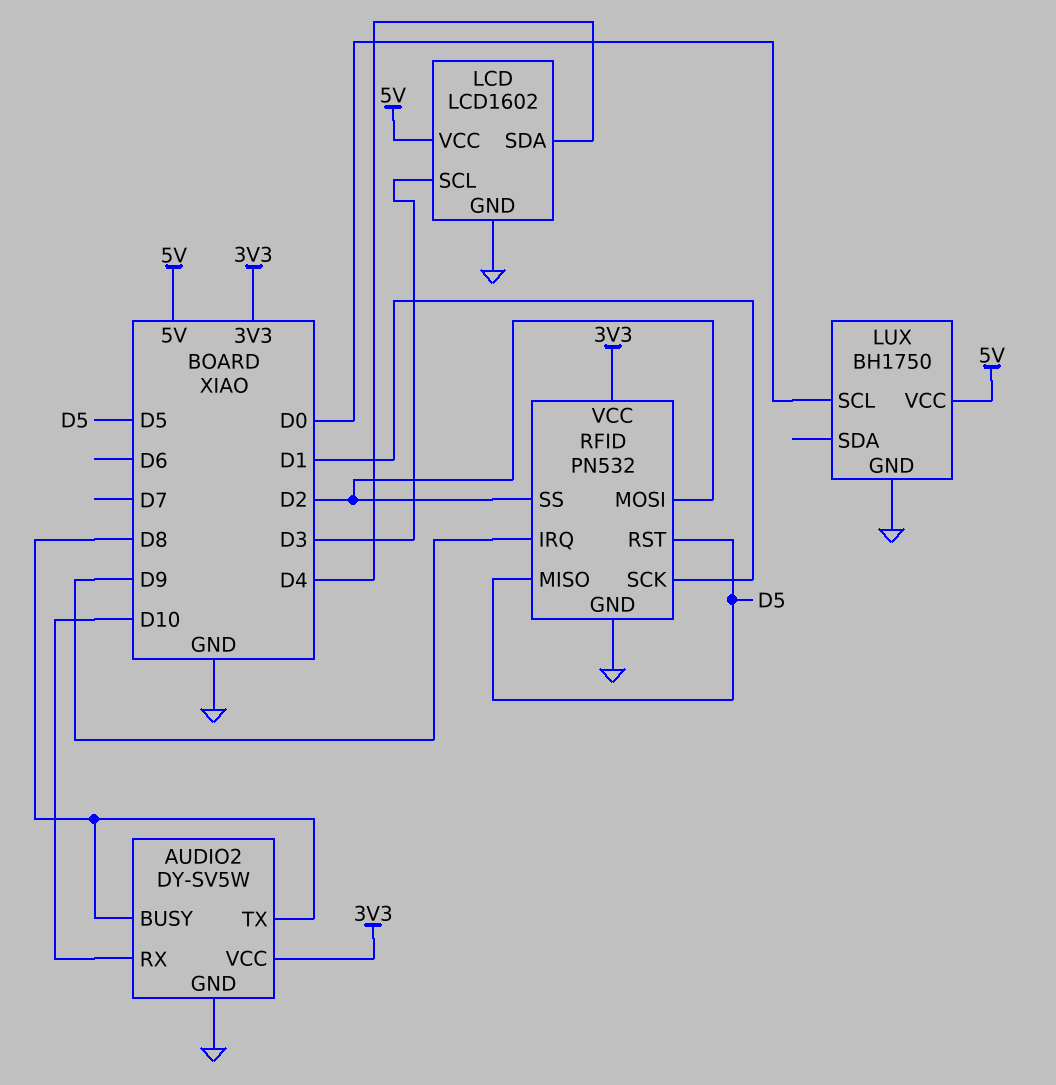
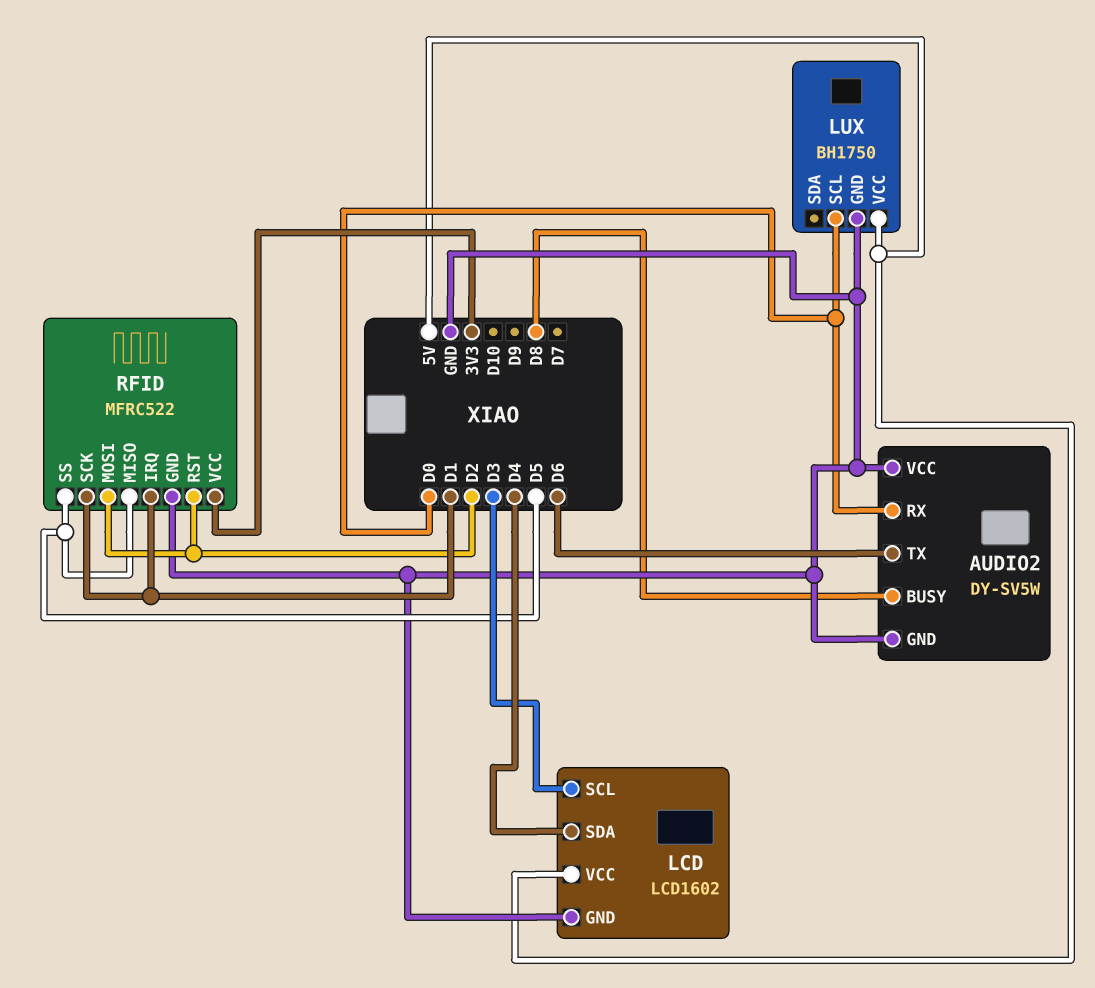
AUDIO2 pin RX: D10 -> D0
AUDIO2 pin TX: D8 -> D6
AUDIO2 pin VCC: 3V3 -> GND
RFID: PN532 -> MFRC522
RFID pin IRQ: D9 -> D1
RFID pin RST: D5 -> D2
RFID pin SS: D2 -> D5

